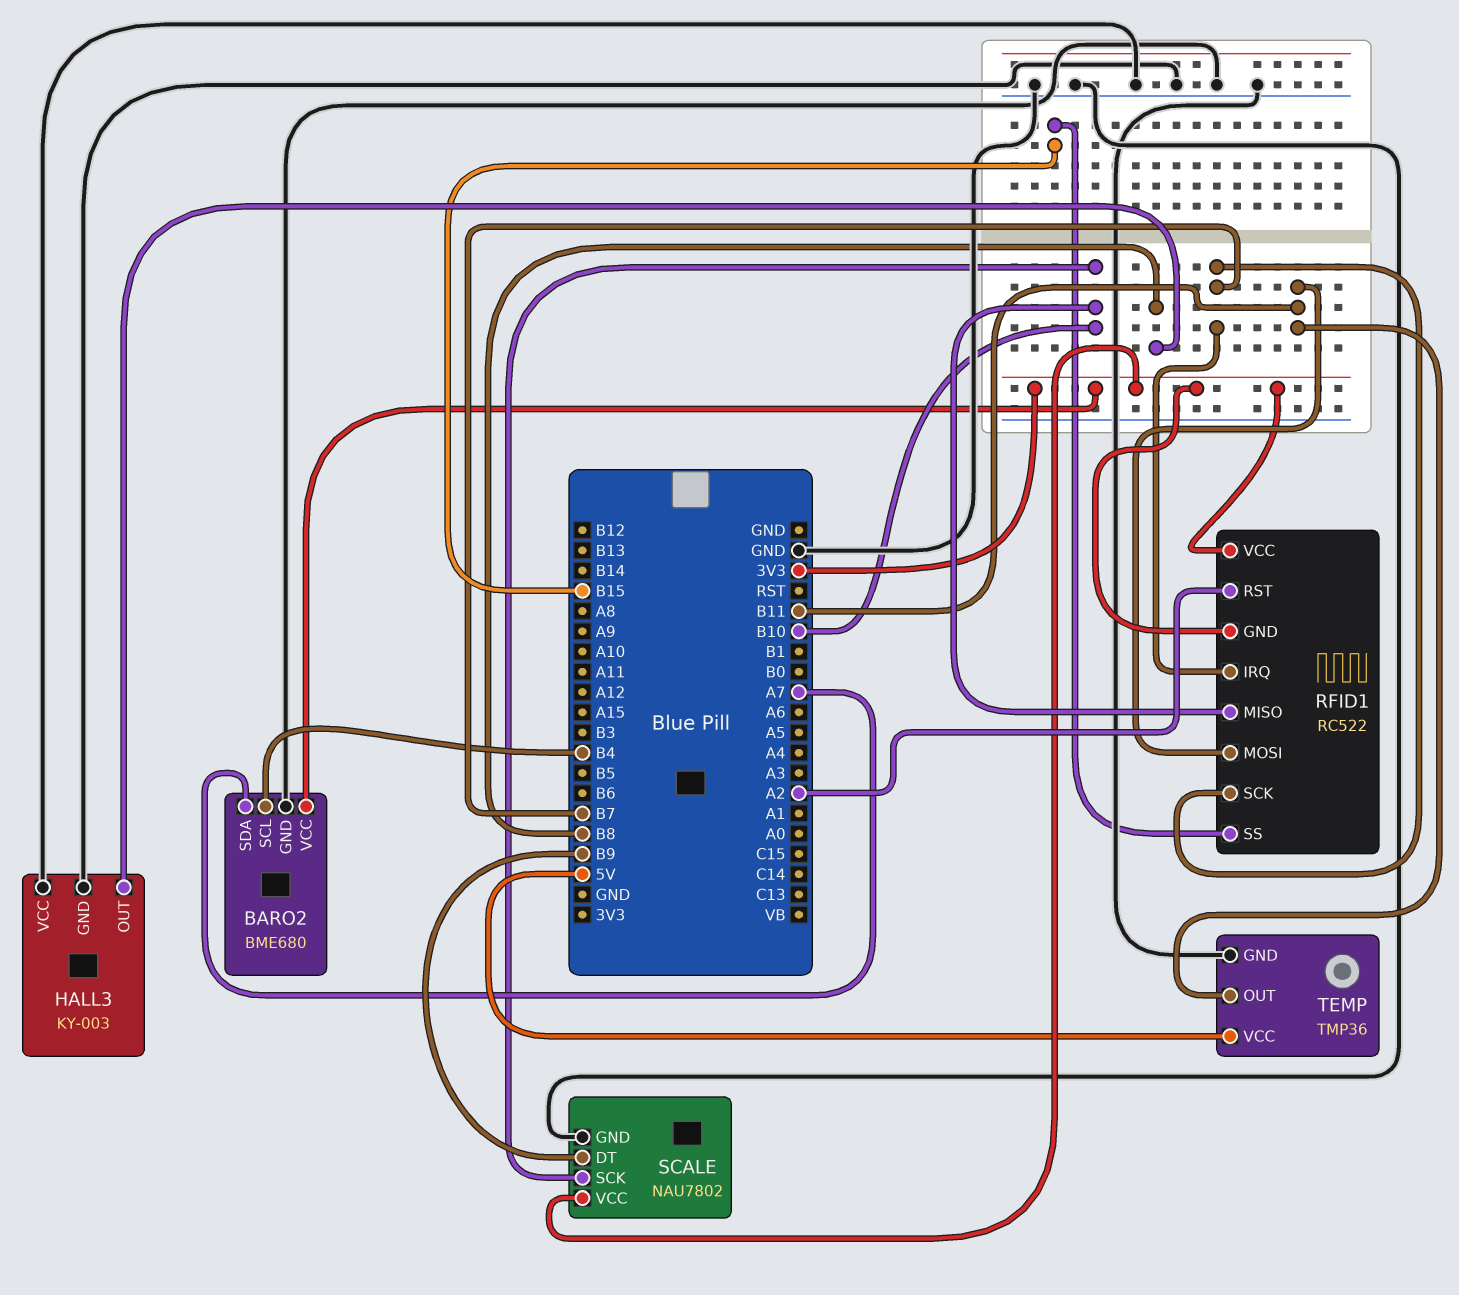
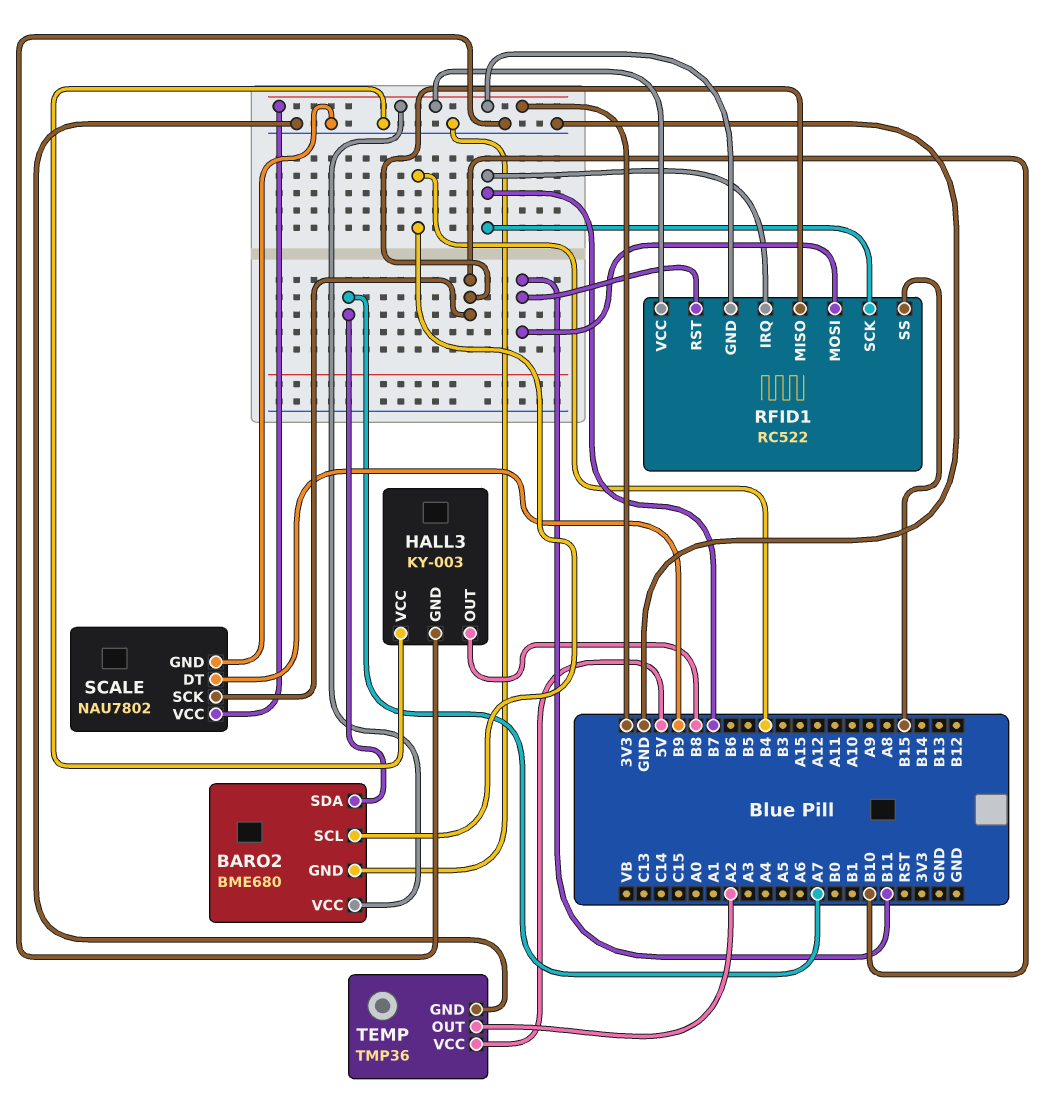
RFID1 pin RST: A2 -> B11
TEMP pin OUT: B11 -> A2

